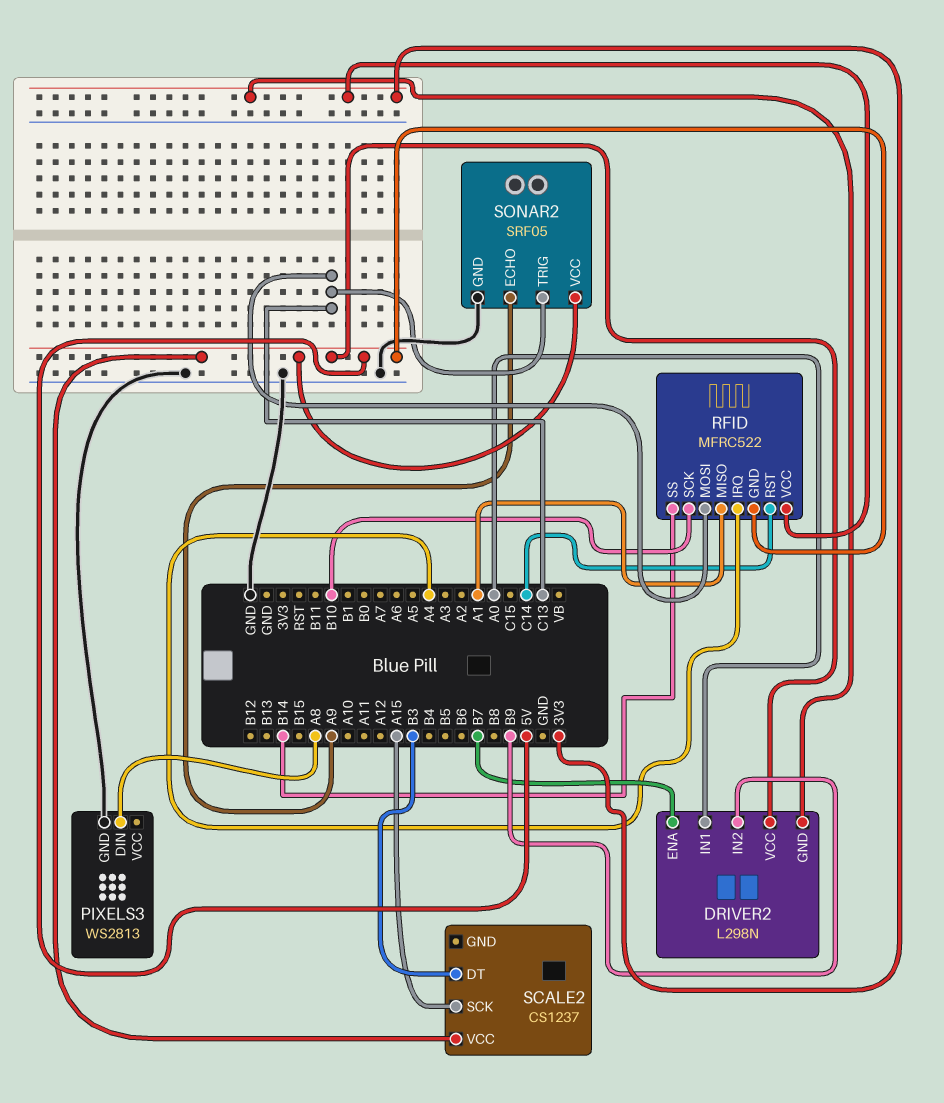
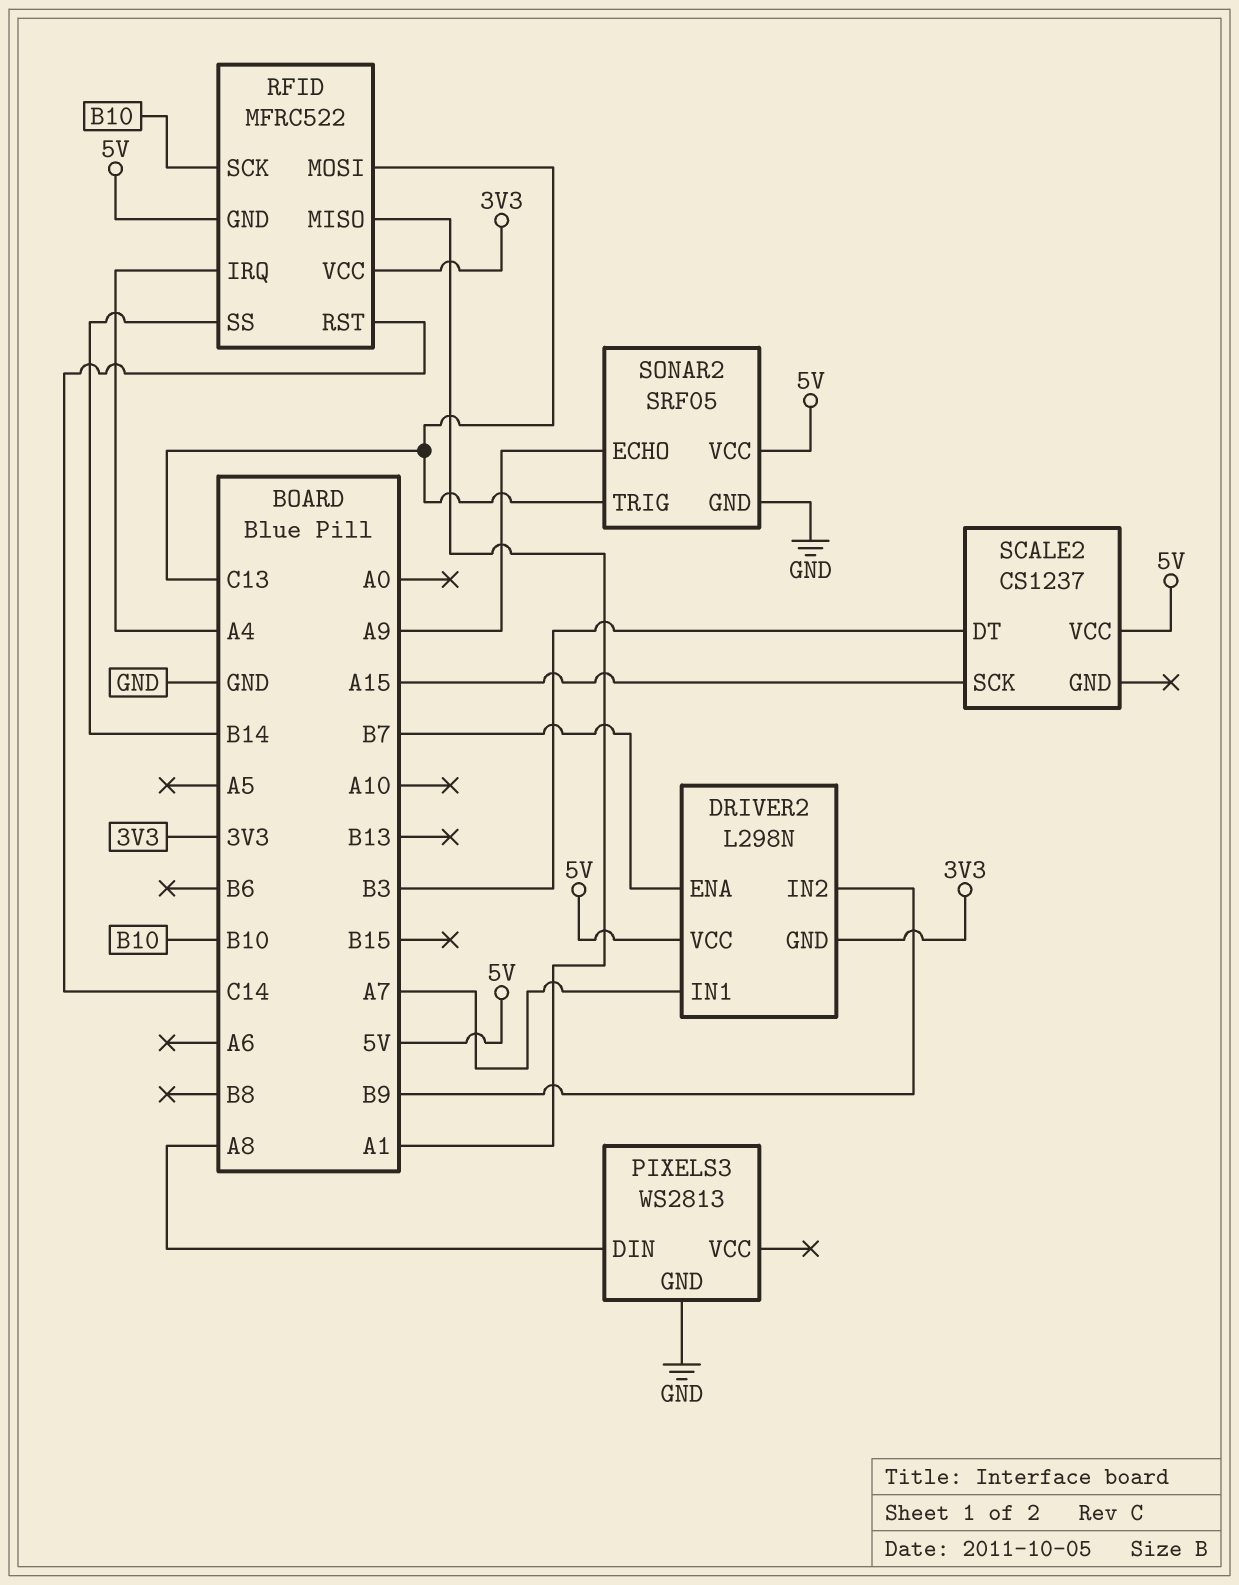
DRIVER2 pin IN1: A0 -> A7

